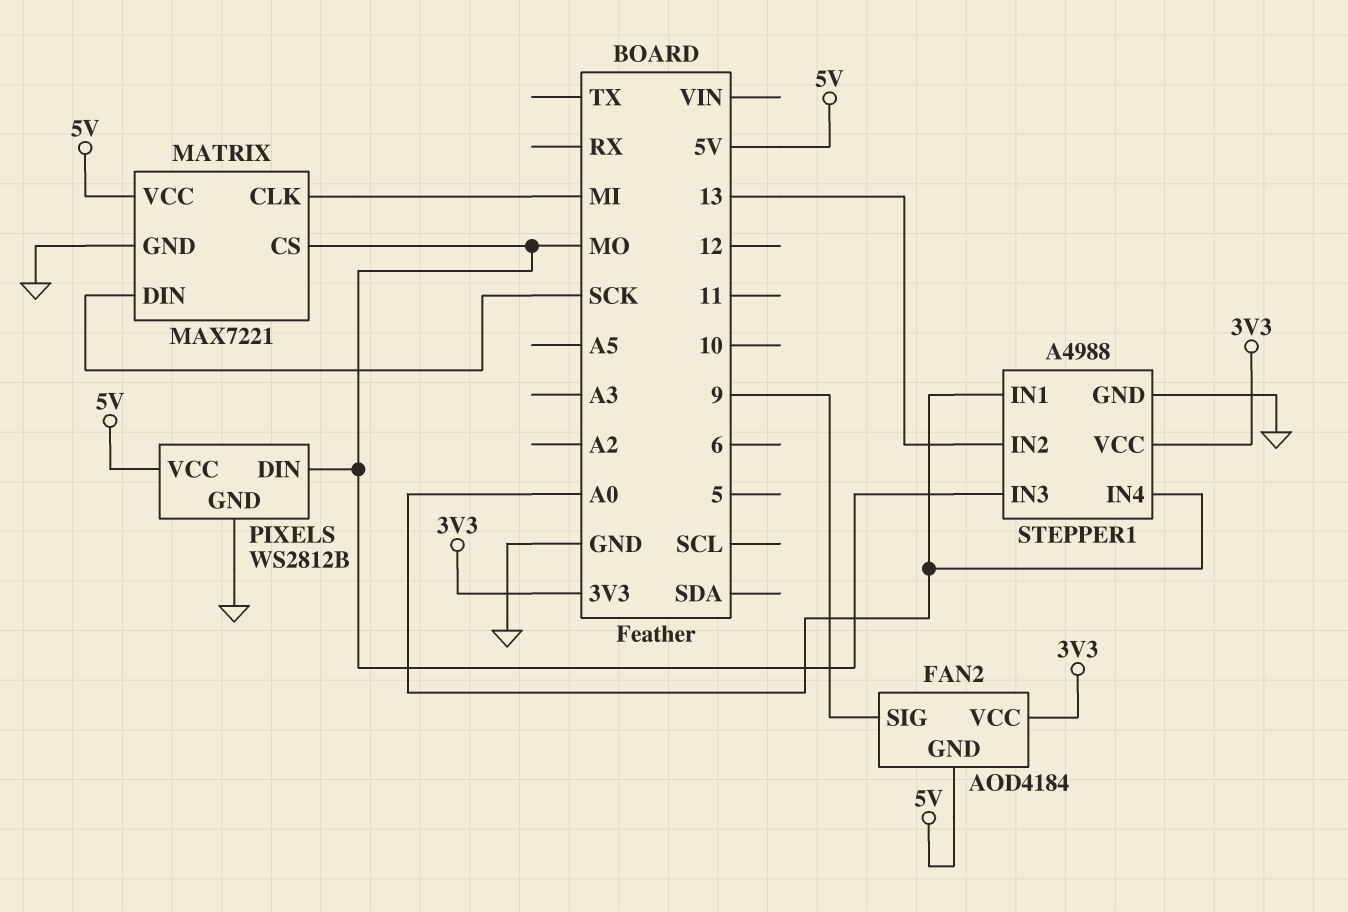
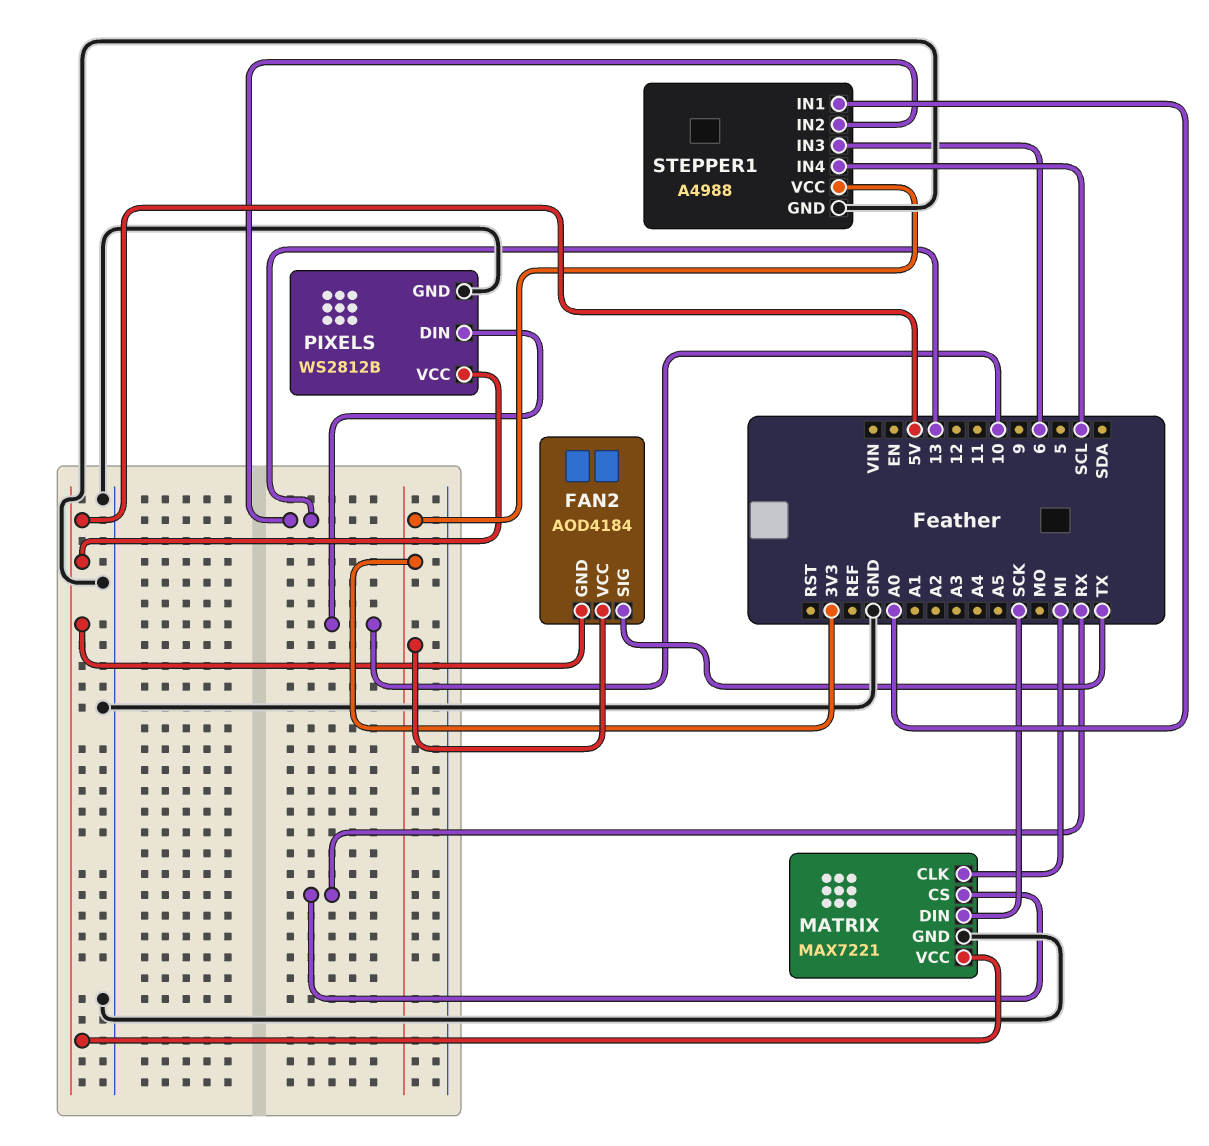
FAN2 pin SIG: 9 -> TX
MATRIX pin CS: MO -> RX
PIXELS pin DIN: MO -> 10
STEPPER1 pin IN3: MO -> 6
STEPPER1 pin IN4: A0 -> SCL

